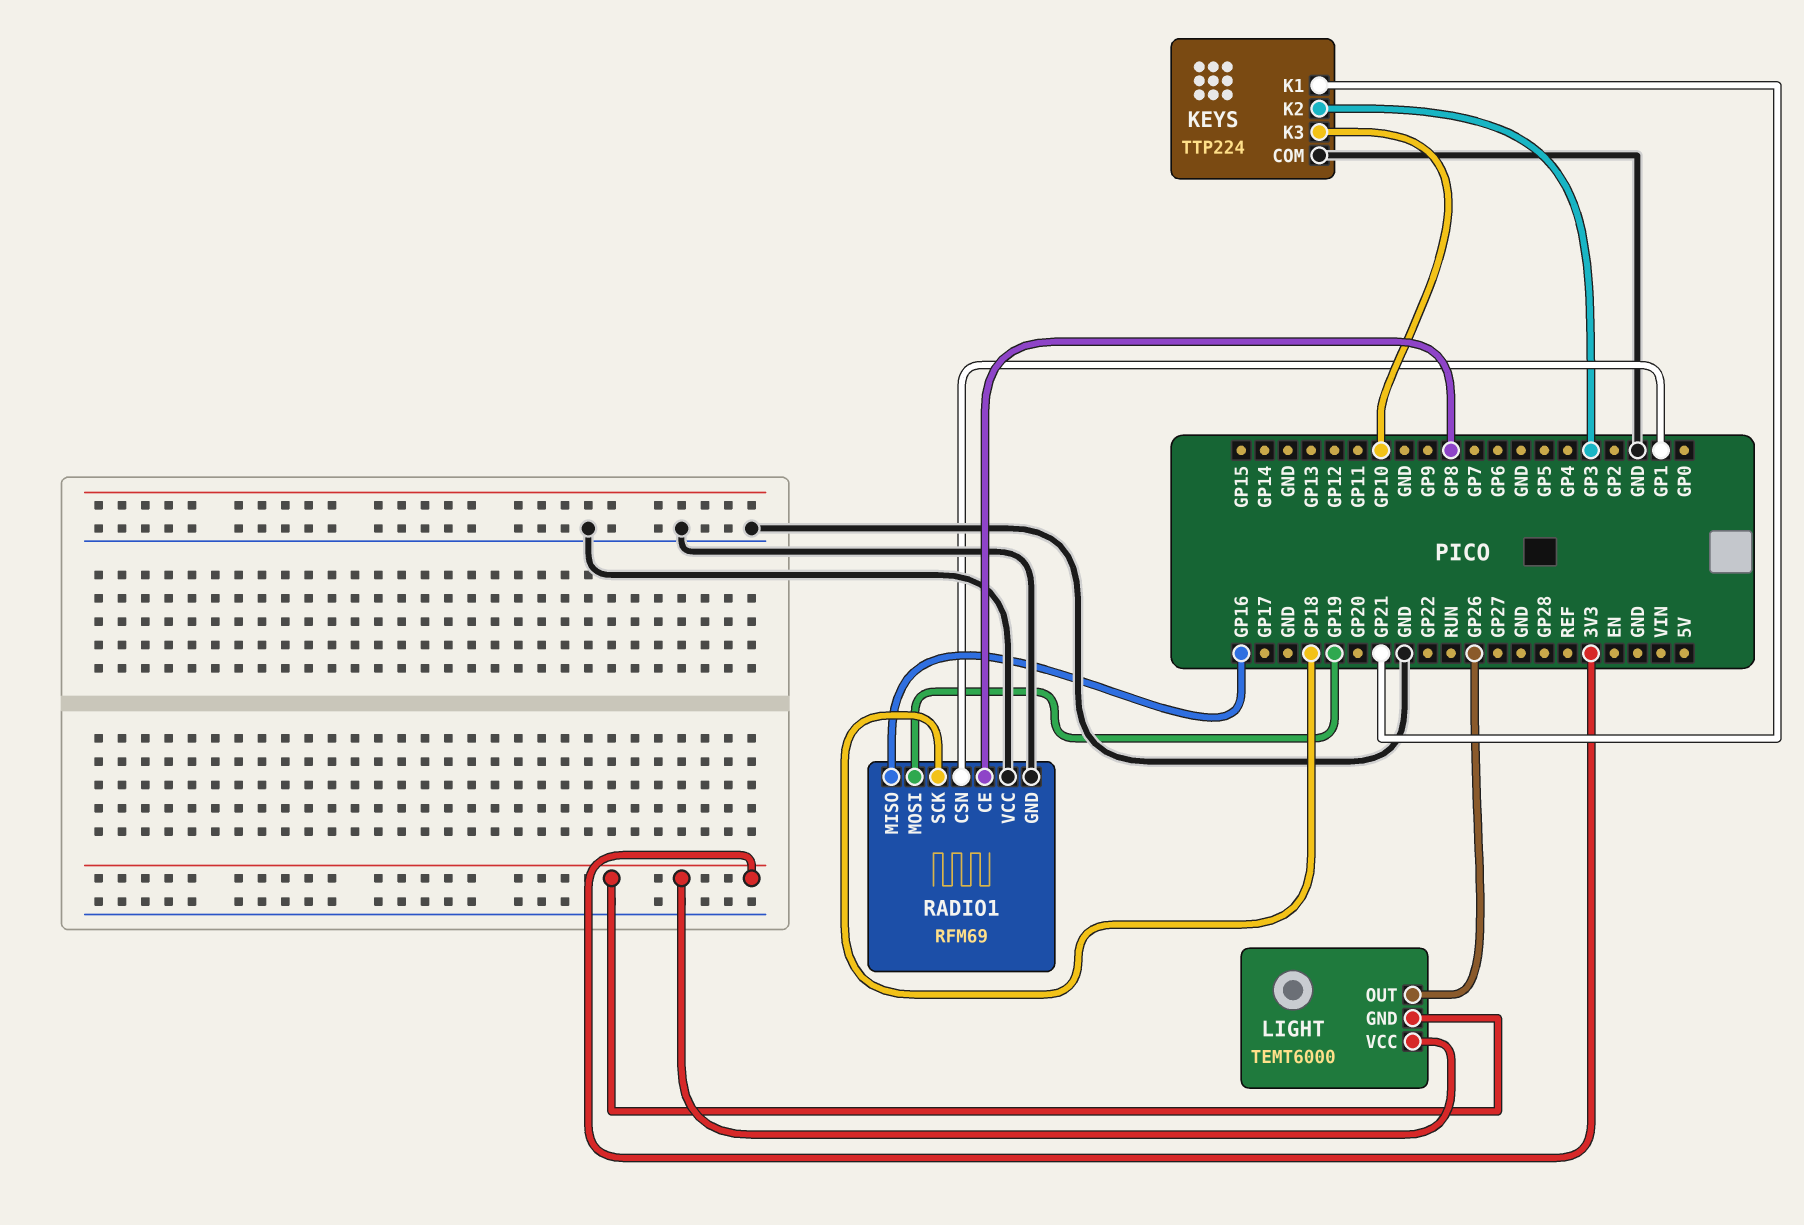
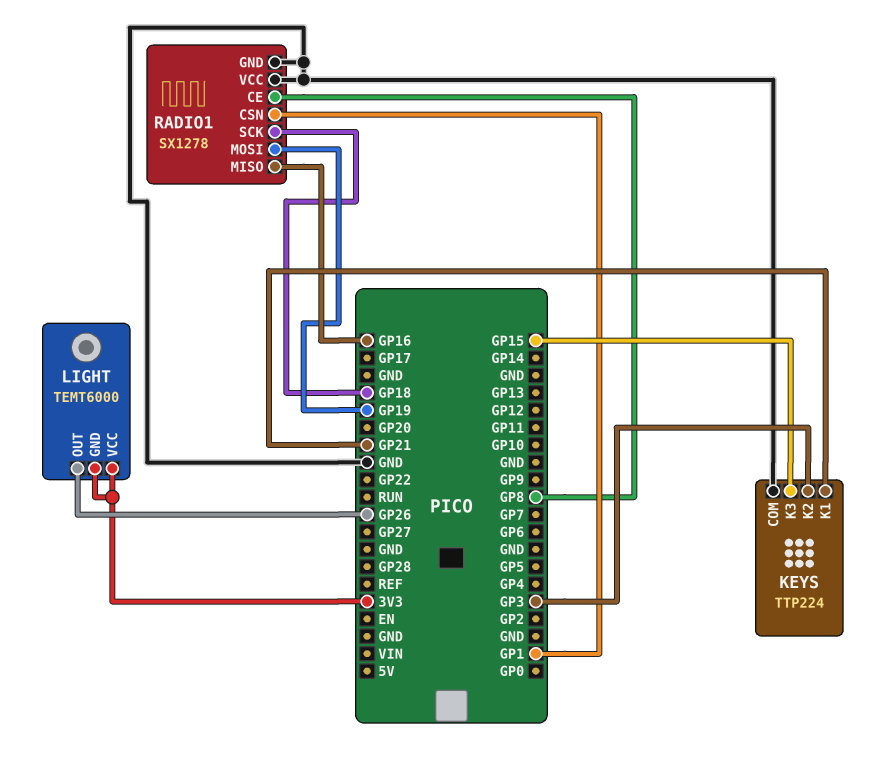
KEYS pin K3: GP10 -> GP15
RADIO1: RFM69 -> SX1278

